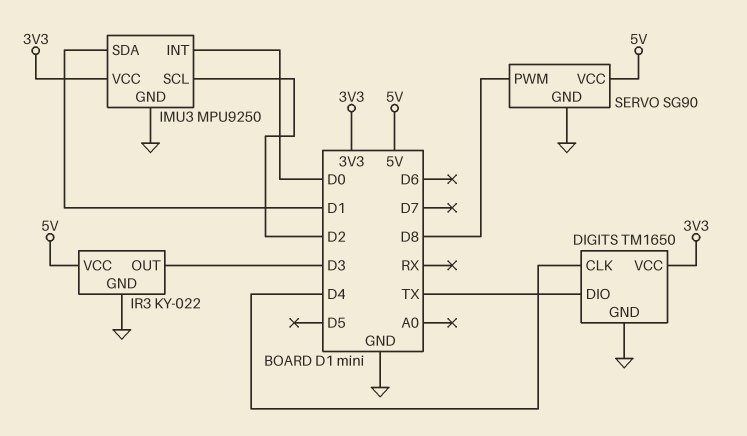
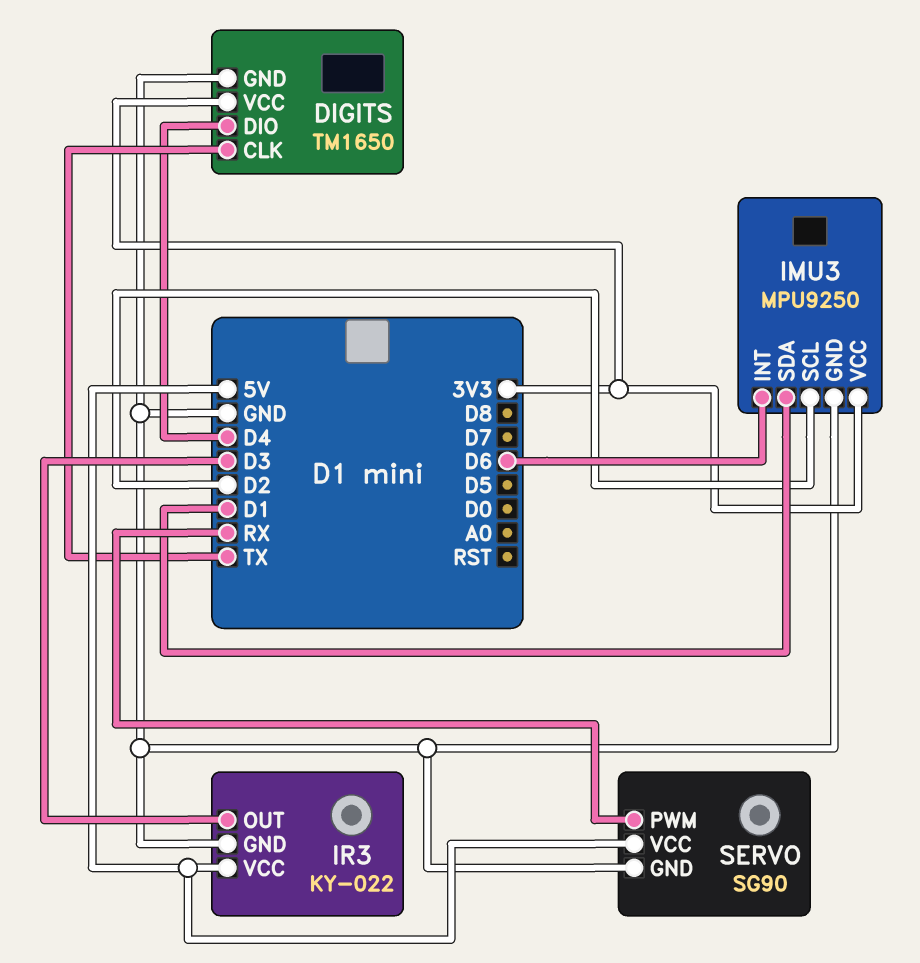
DIGITS pin CLK: D4 -> TX
DIGITS pin DIO: TX -> D4
IMU3 pin INT: D0 -> D6
SERVO pin PWM: D8 -> RX

